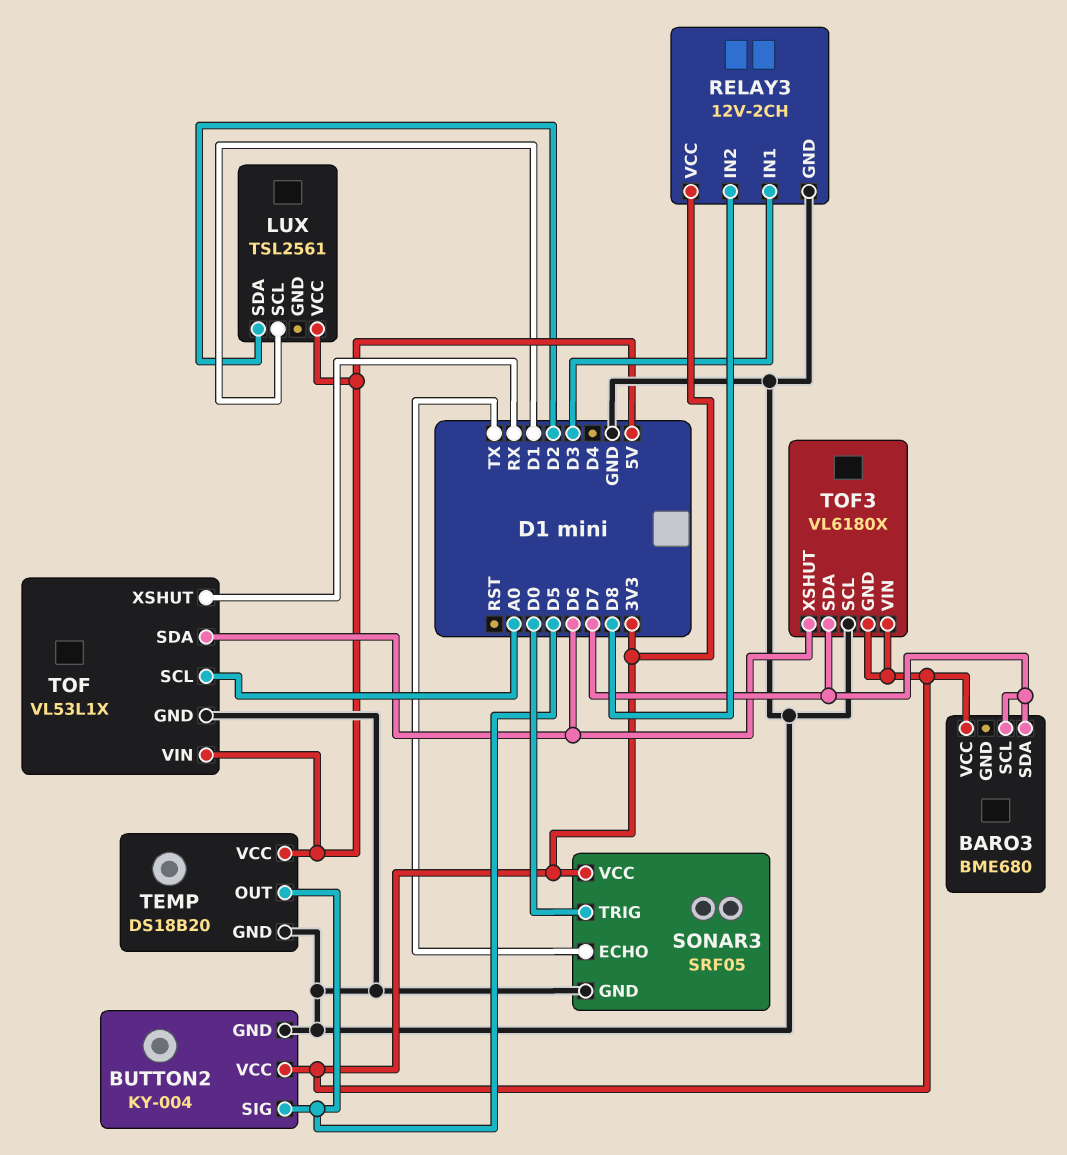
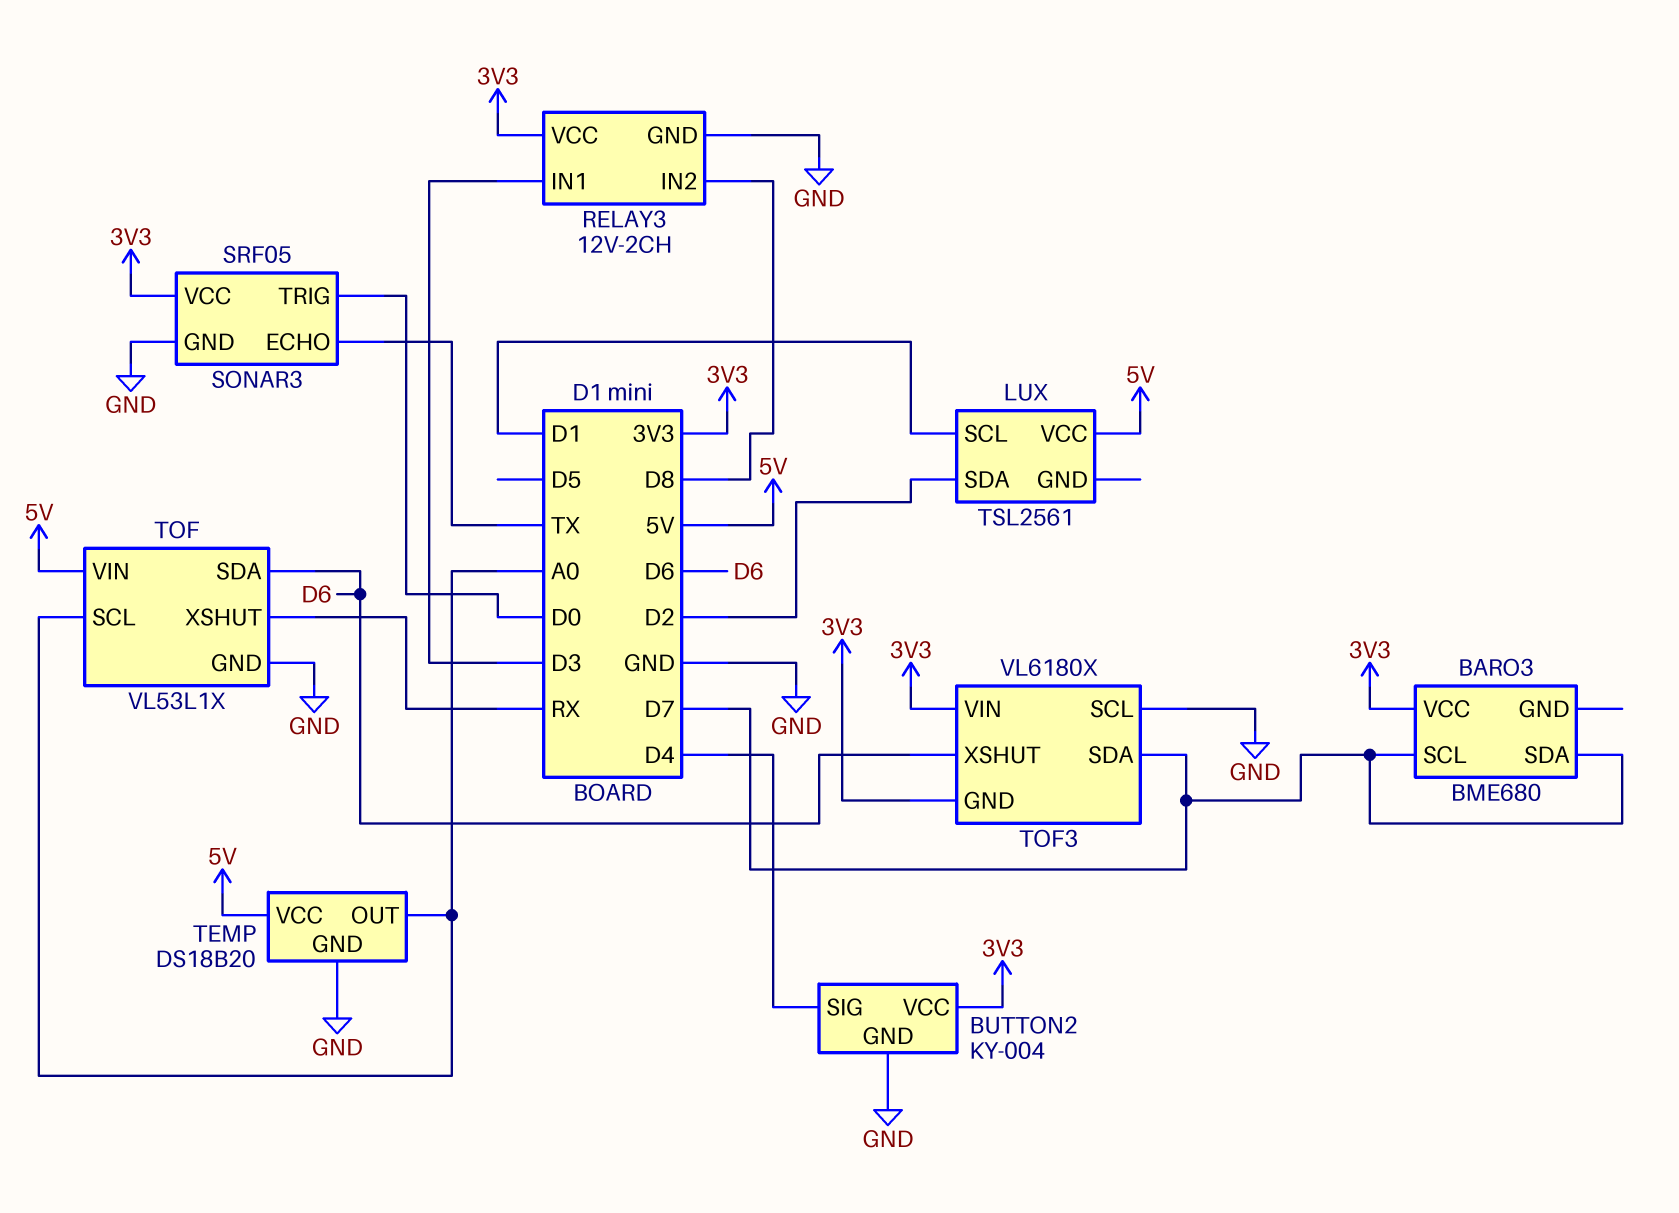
BUTTON2 pin SIG: D5 -> D4
TEMP pin OUT: D5 -> A0

